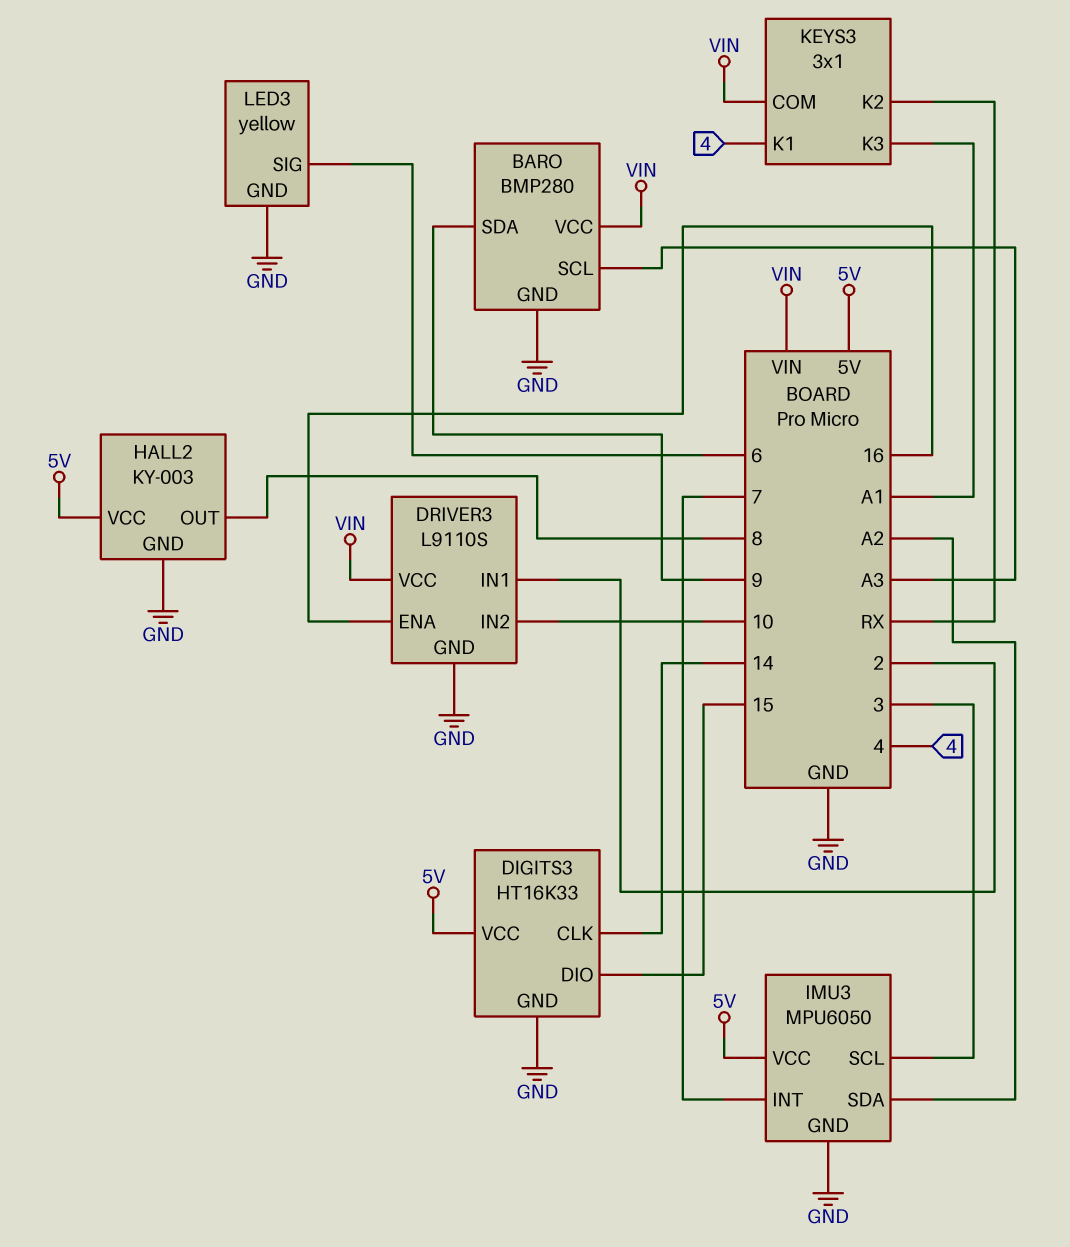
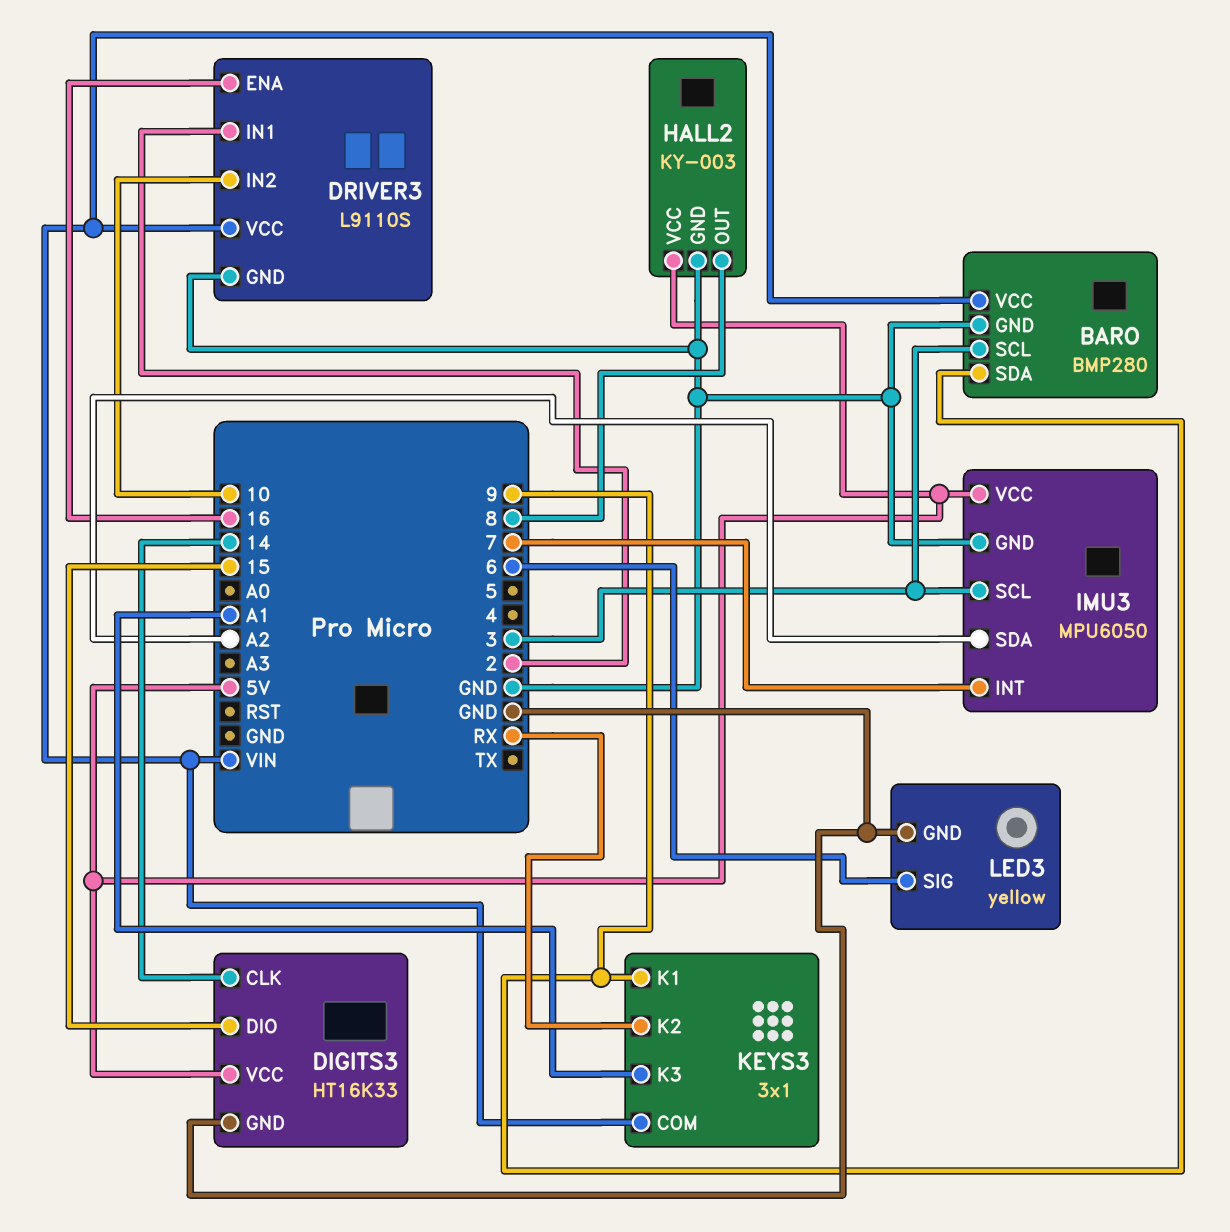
BARO pin SCL: A3 -> 3
KEYS3 pin K1: 4 -> 9

